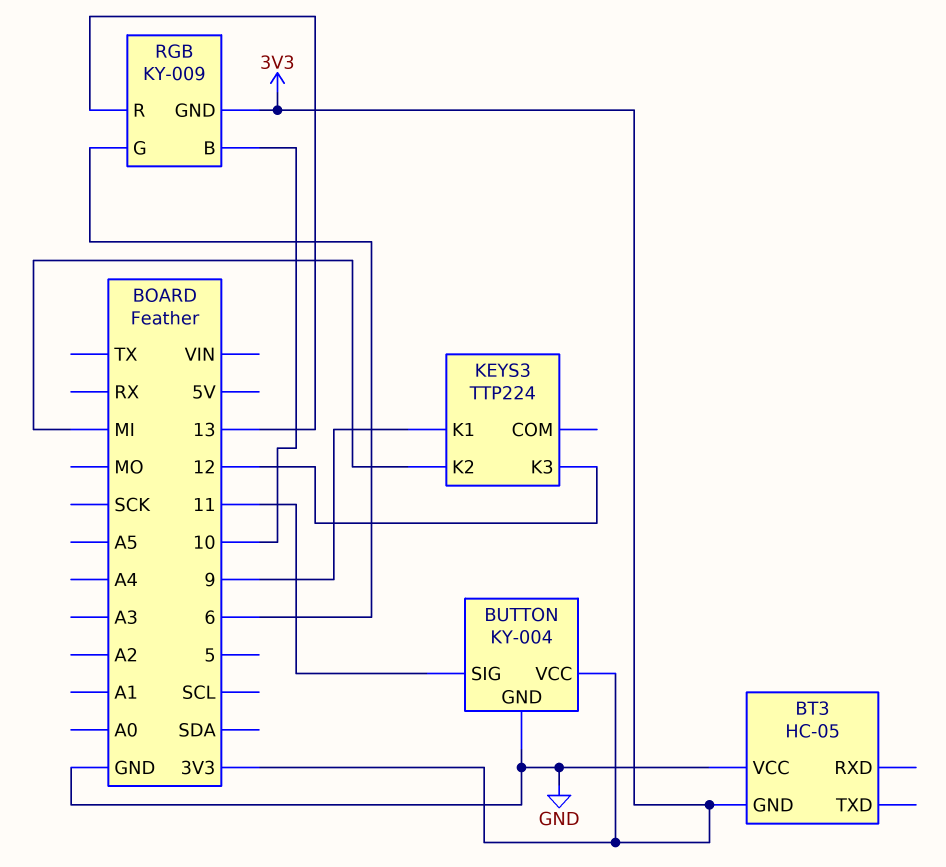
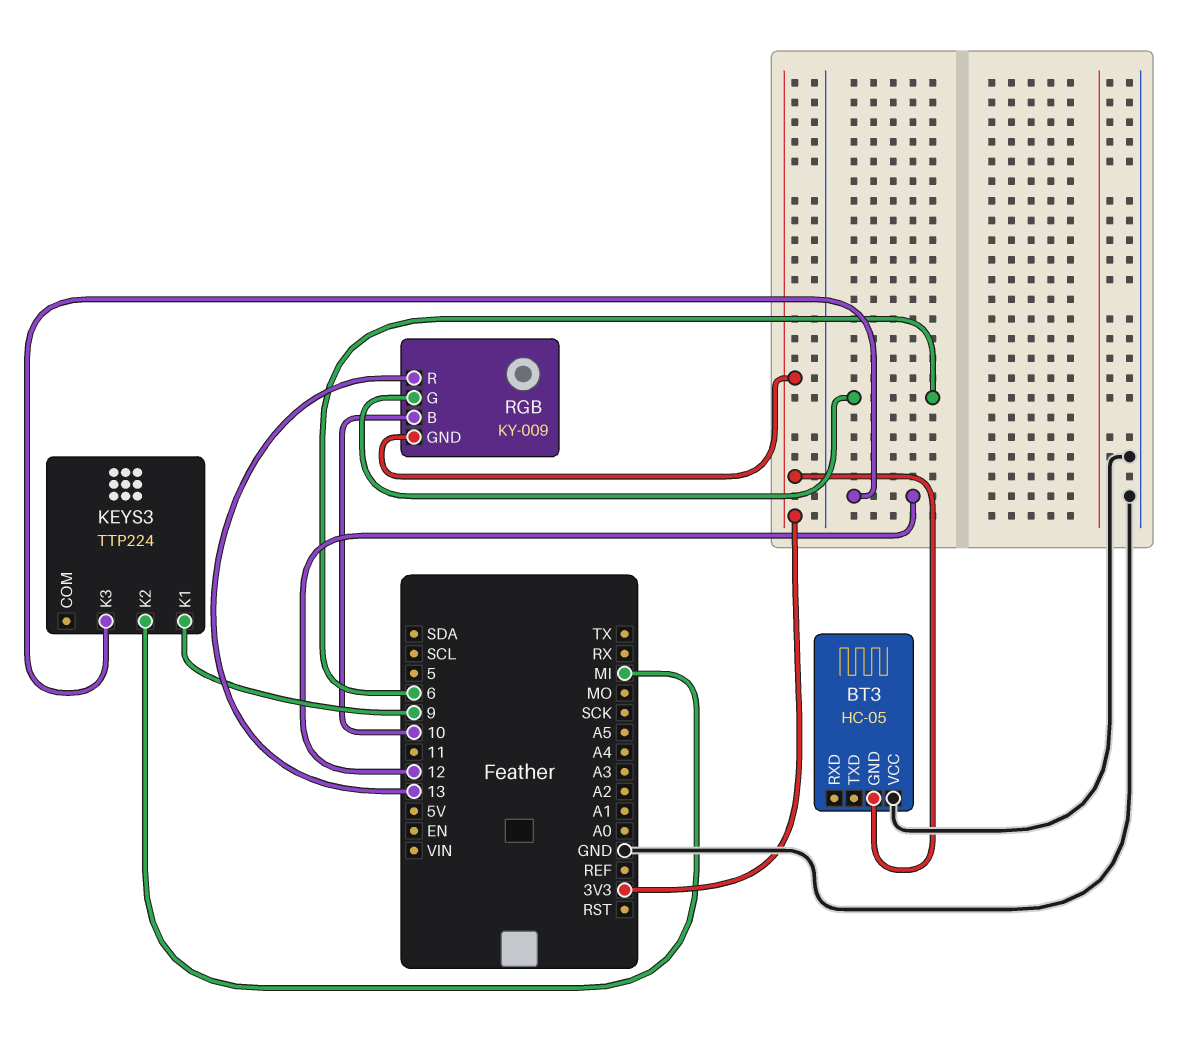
BUTTON: KY-004 -> none
BUTTON pin GND: GND -> none
BUTTON pin SIG: 11 -> none
BUTTON pin VCC: 3V3 -> none

